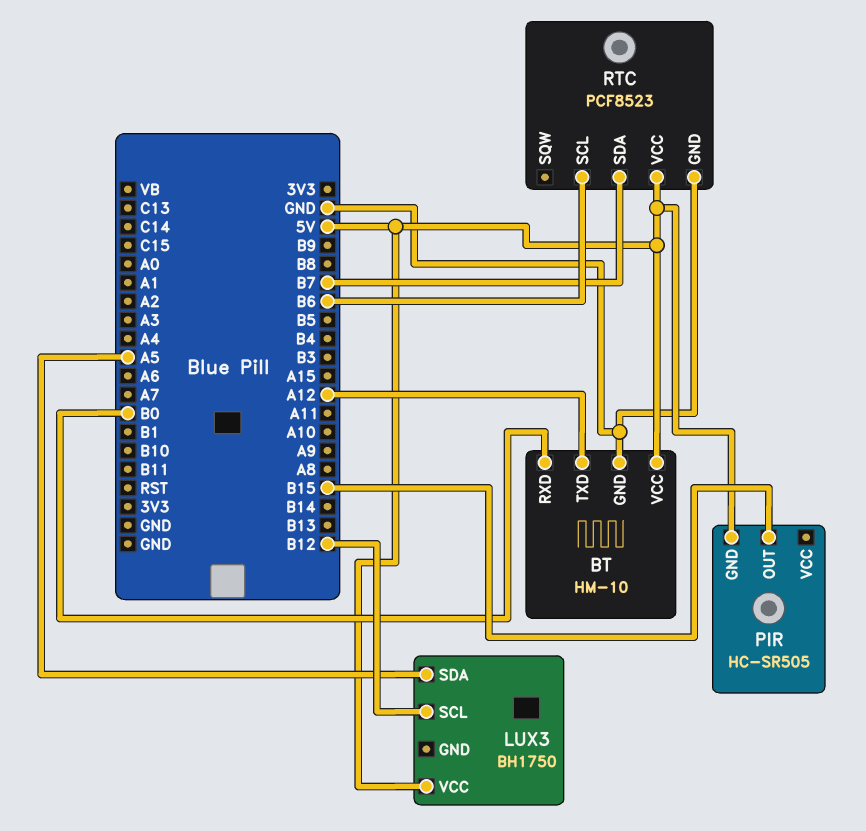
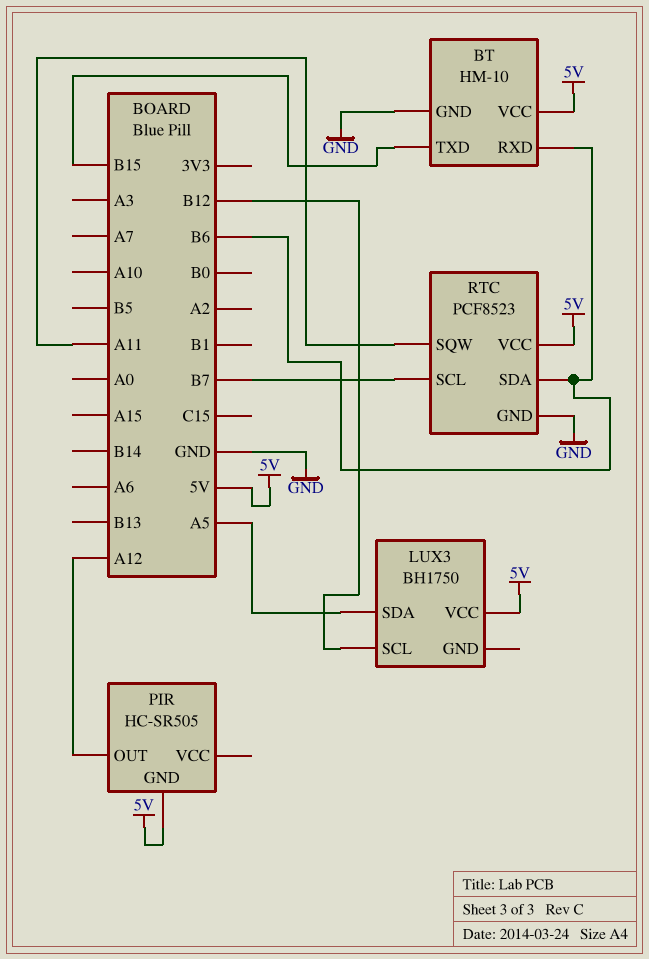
BT pin RXD: B0 -> B6
BT pin TXD: A12 -> B15
PIR pin OUT: B15 -> A12
RTC pin SCL: B6 -> B7
RTC pin SDA: B7 -> B6
RTC pin SQW: none -> A11

